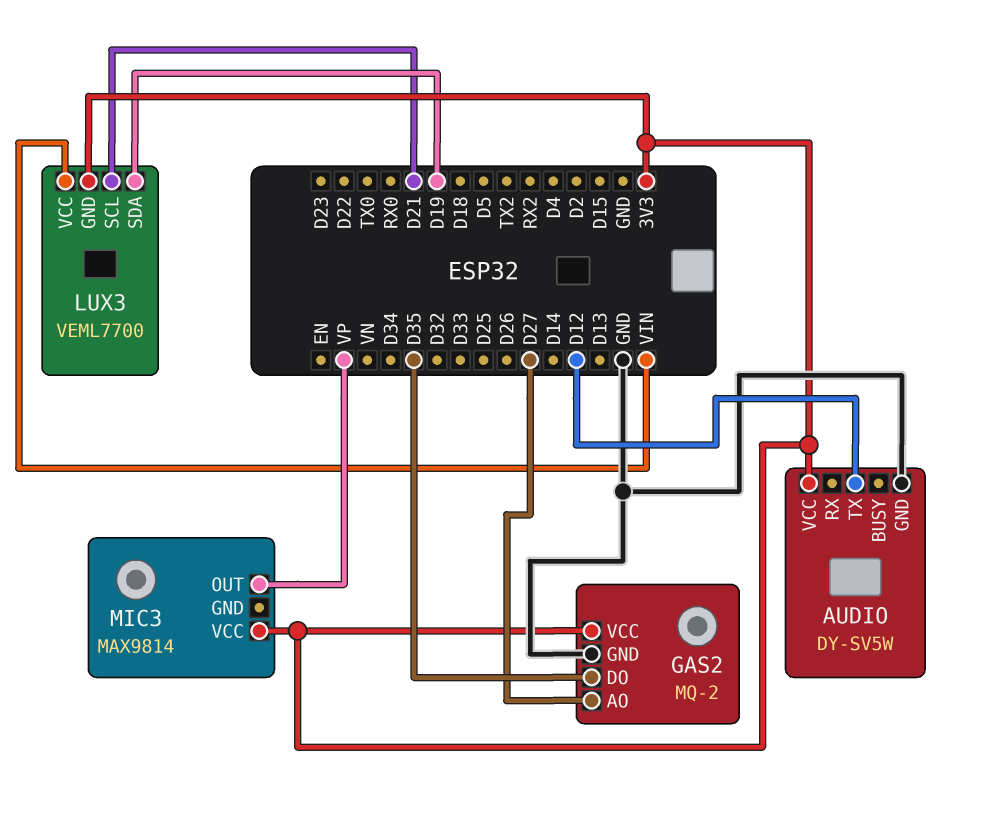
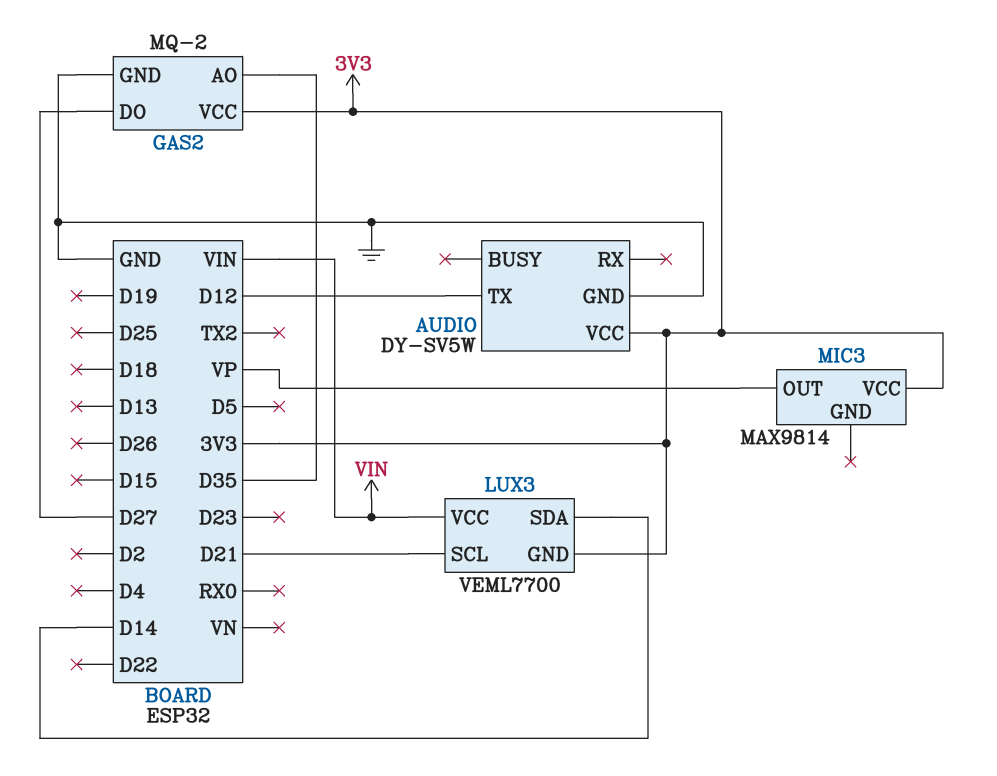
GAS2 pin AO: D27 -> D35
GAS2 pin DO: D35 -> D27
LUX3 pin SDA: D19 -> D14

